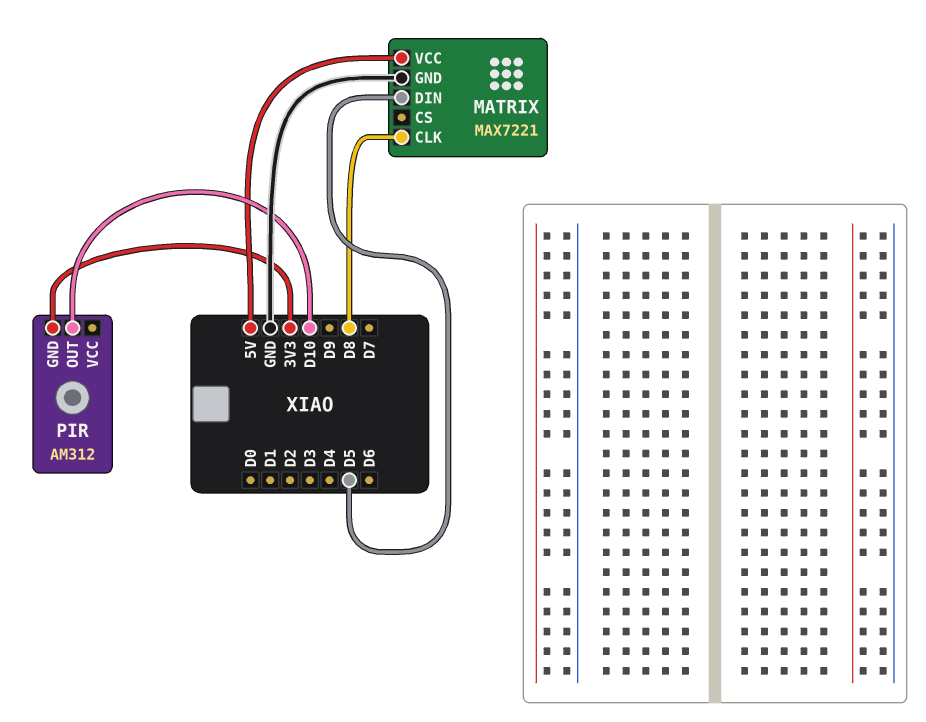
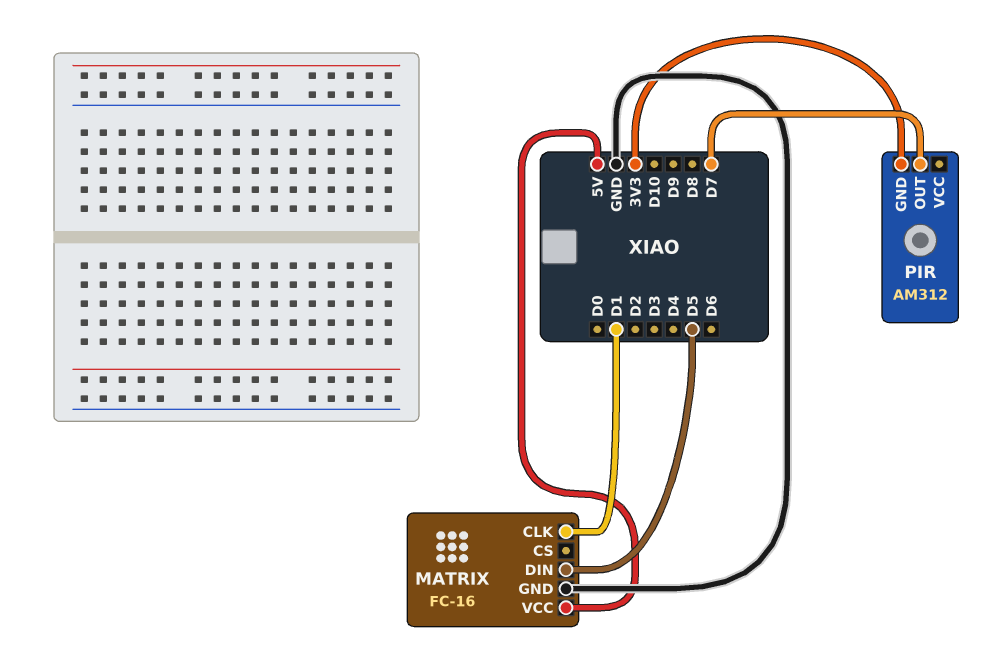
MATRIX: MAX7221 -> FC-16
MATRIX pin CLK: D8 -> D1
PIR pin OUT: D10 -> D7

